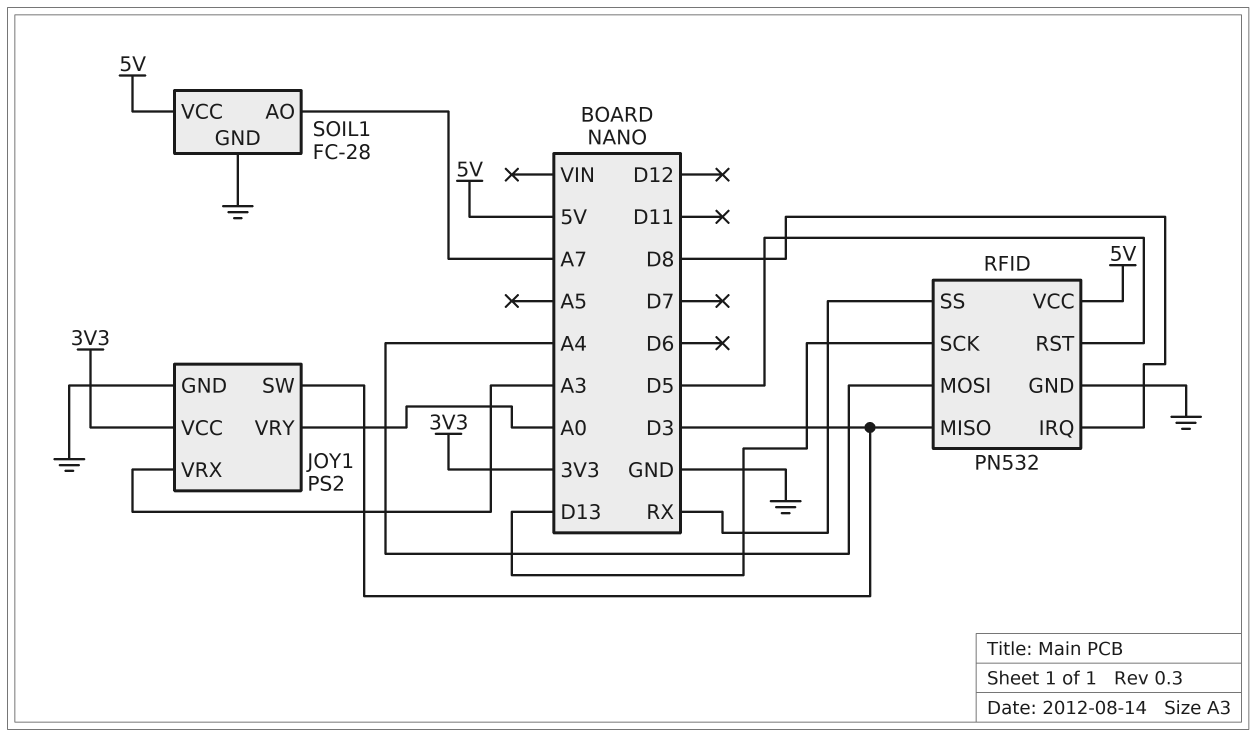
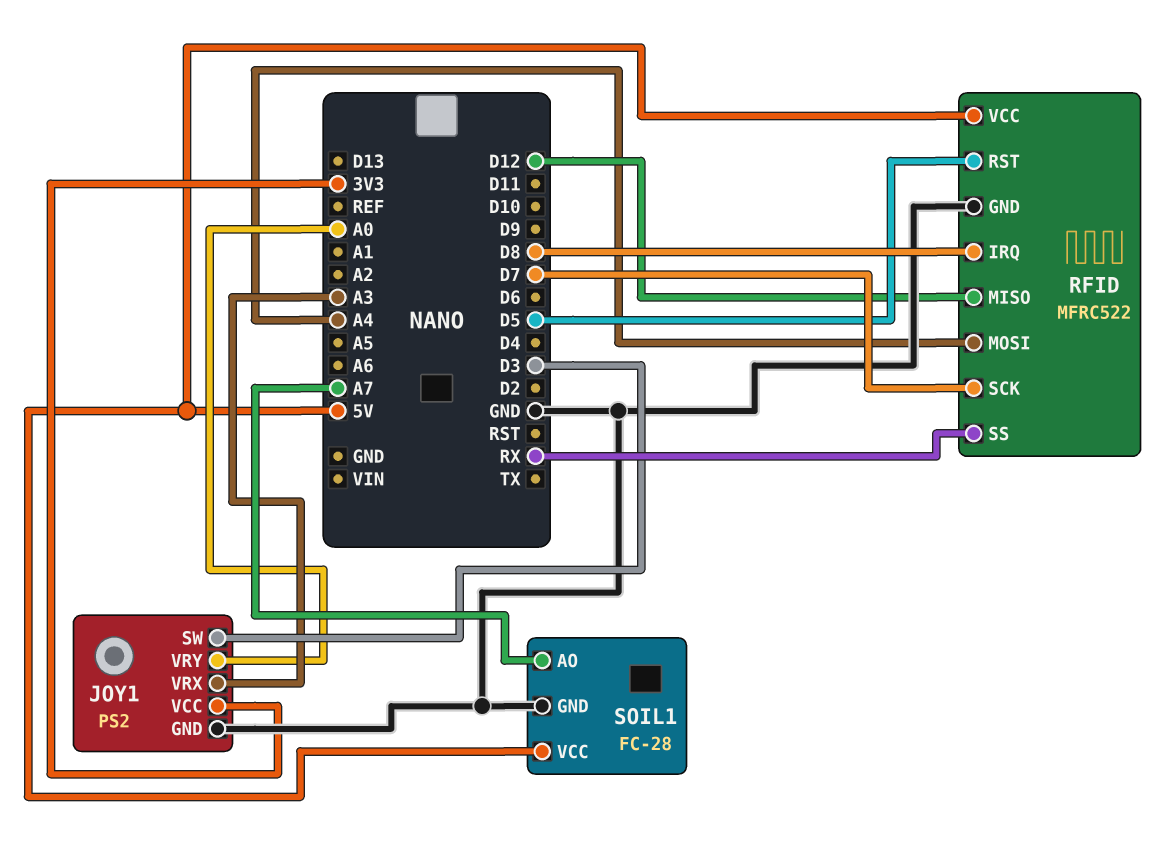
RFID: PN532 -> MFRC522
RFID pin MISO: D3 -> D12
RFID pin SCK: D13 -> D7

